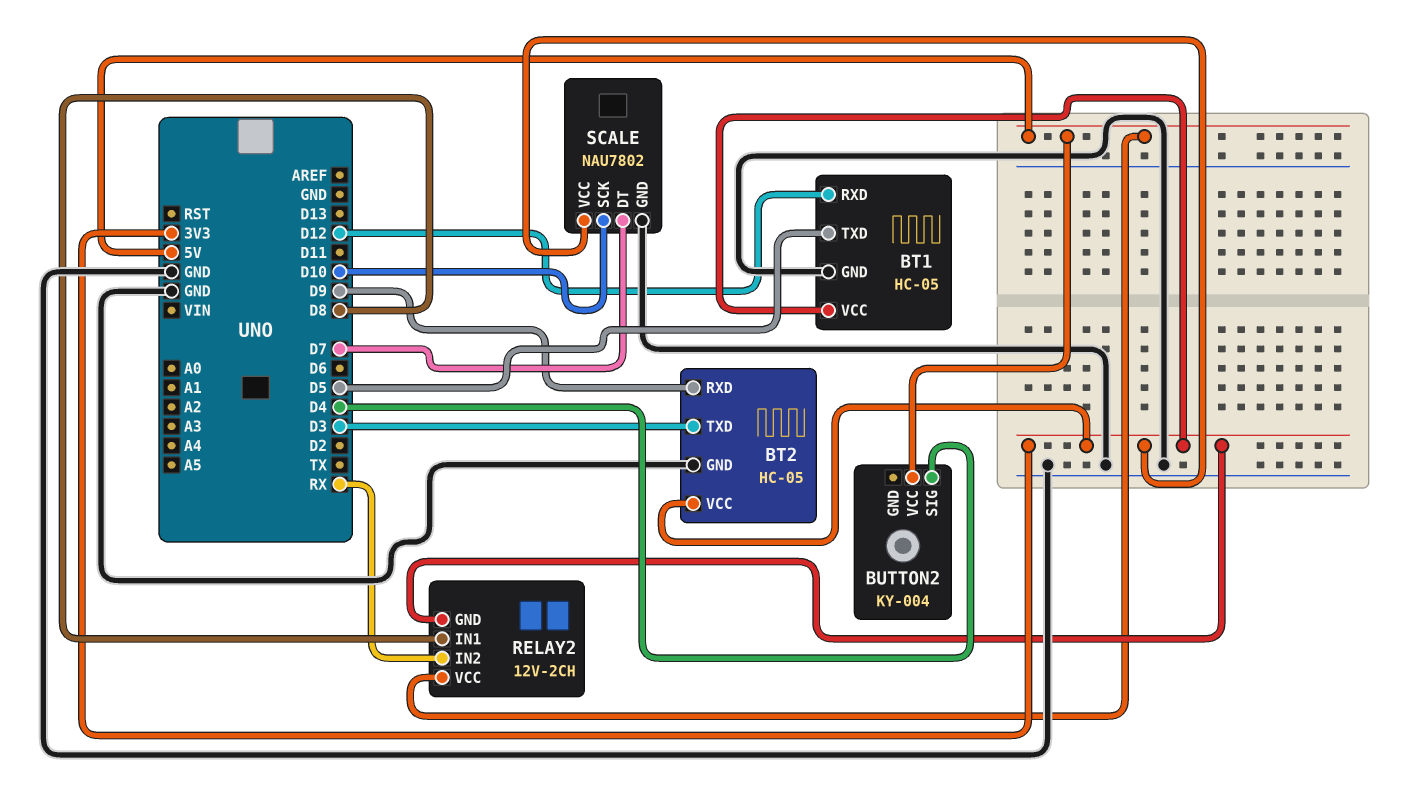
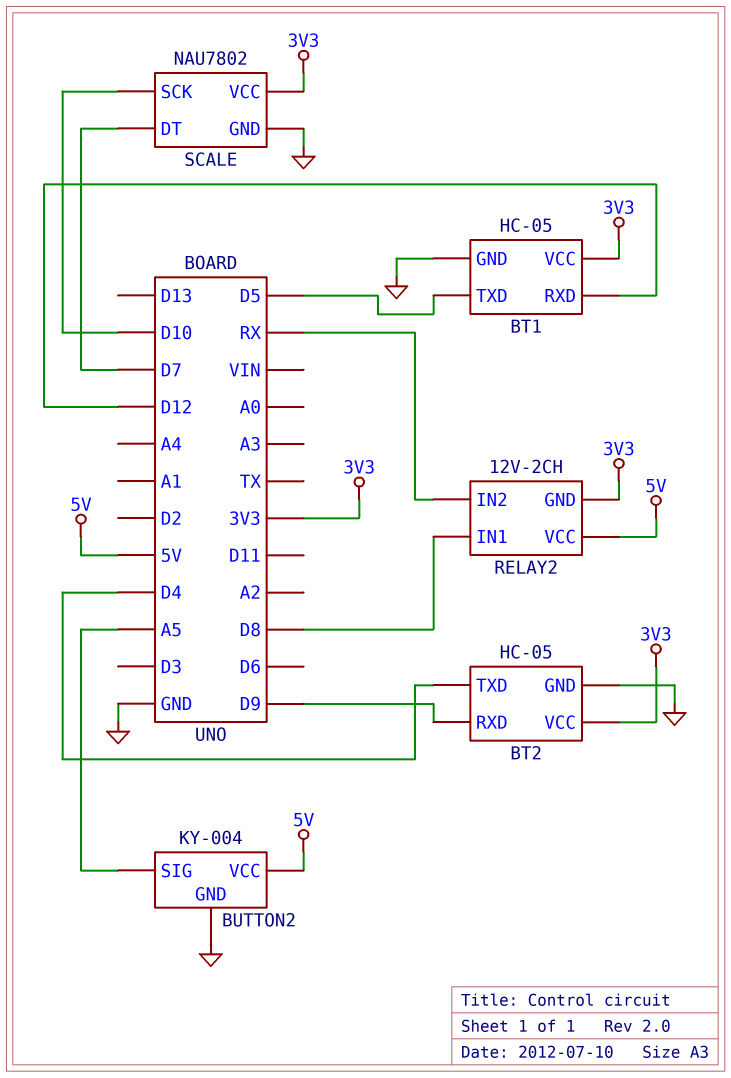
BT2 pin TXD: D3 -> D4
BUTTON2 pin GND: none -> GND
BUTTON2 pin SIG: D4 -> A5

